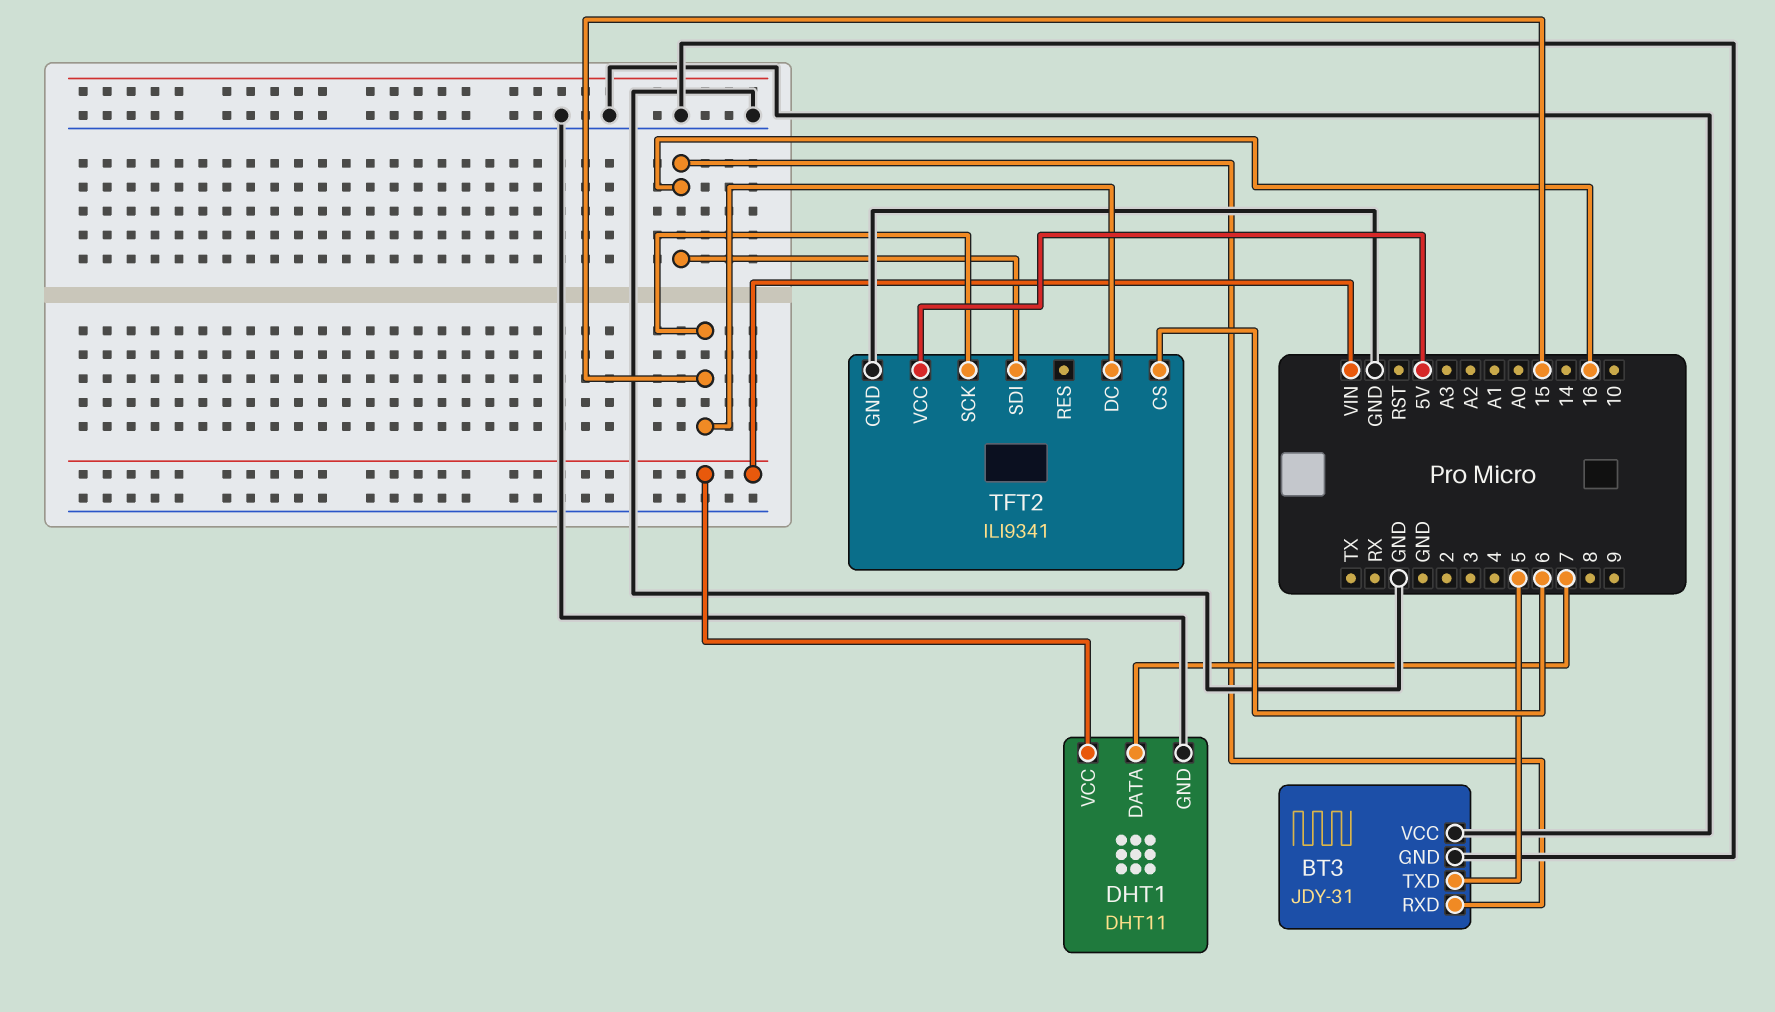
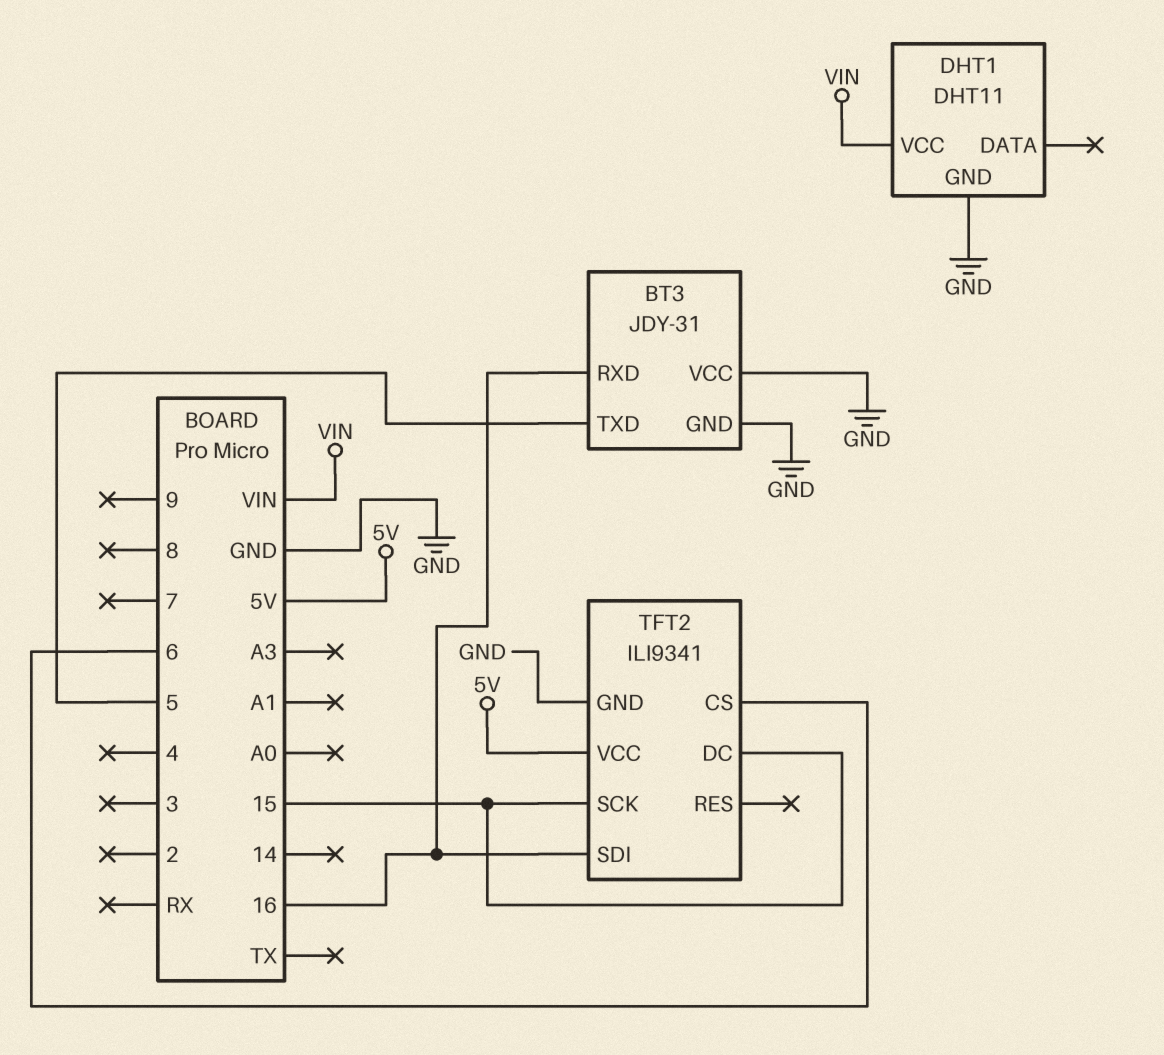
DHT1 pin DATA: 7 -> none

